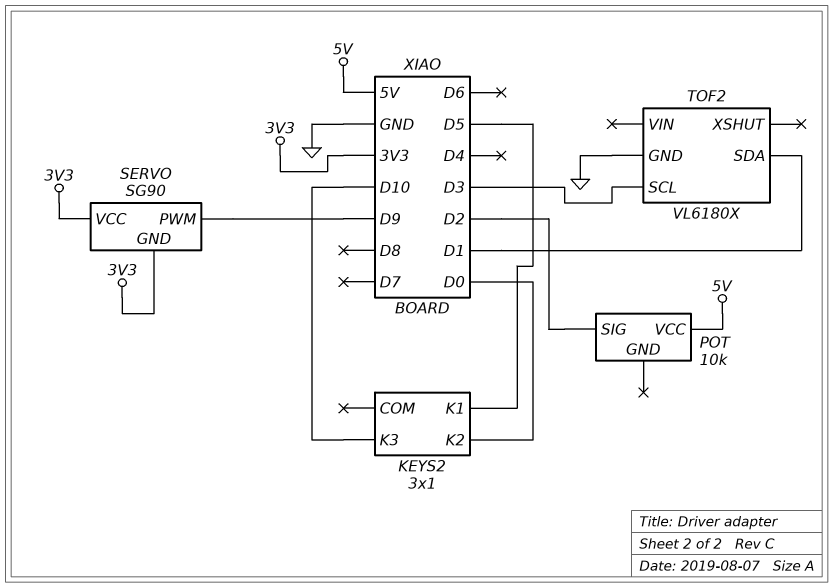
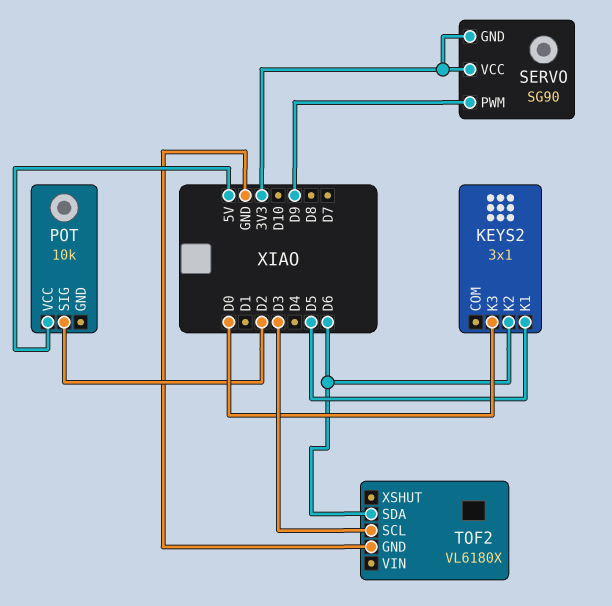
KEYS2 pin K2: D0 -> D6
KEYS2 pin K3: D10 -> D0
TOF2 pin SDA: D1 -> D6

